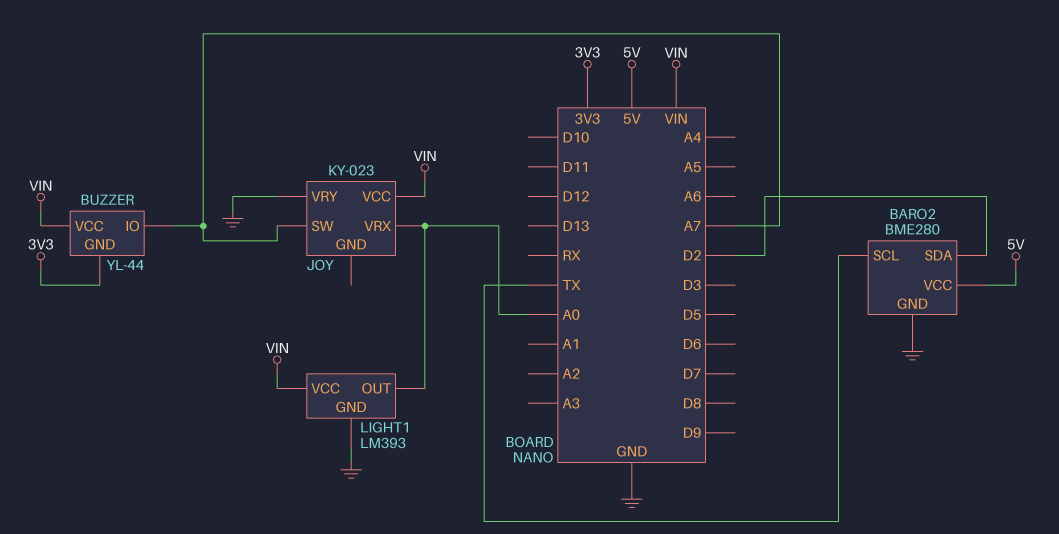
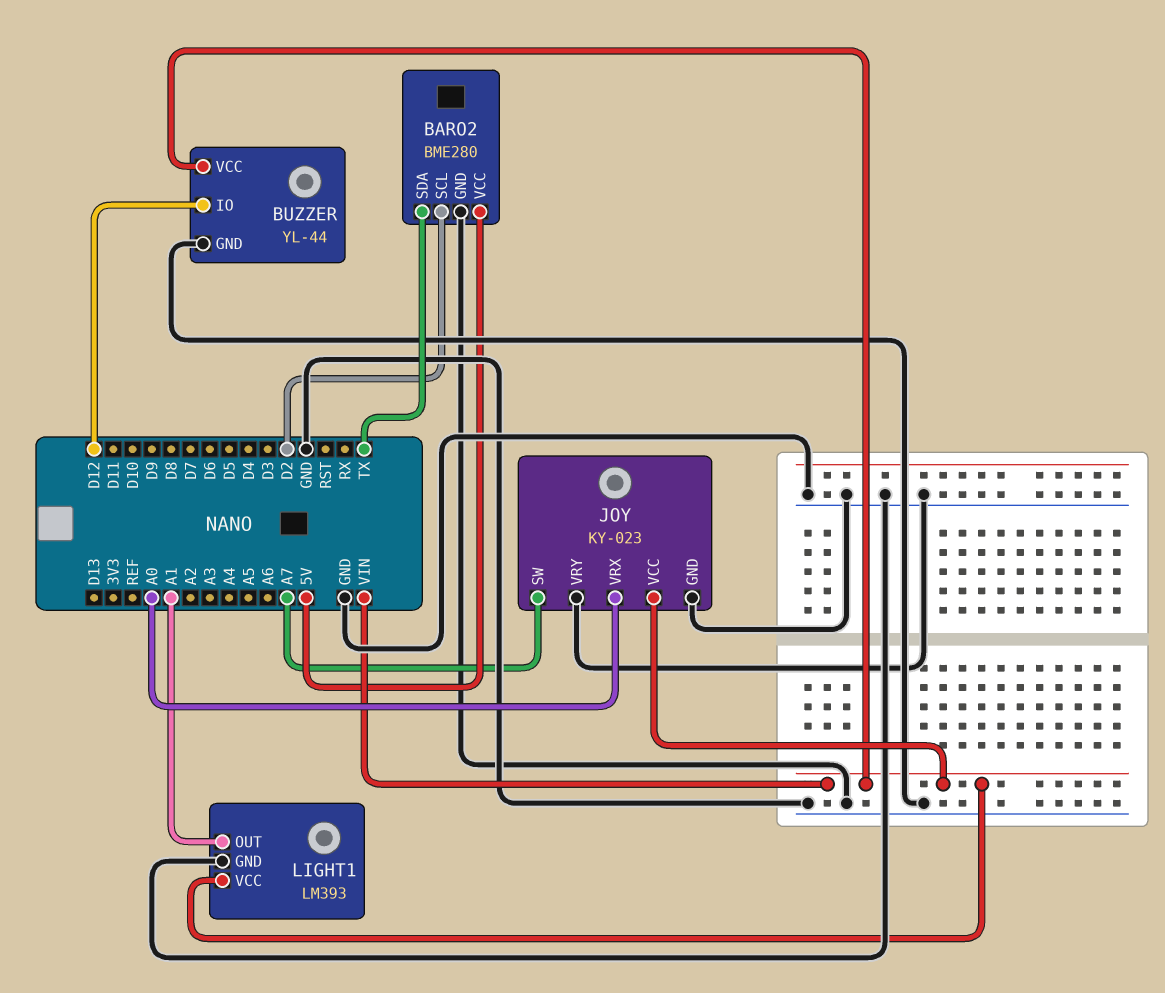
BARO2 pin SCL: TX -> D2
BARO2 pin SDA: D2 -> TX
BUZZER pin GND: 3V3 -> GND
BUZZER pin IO: A7 -> D12
JOY pin GND: none -> GND
LIGHT1 pin OUT: A0 -> A1

